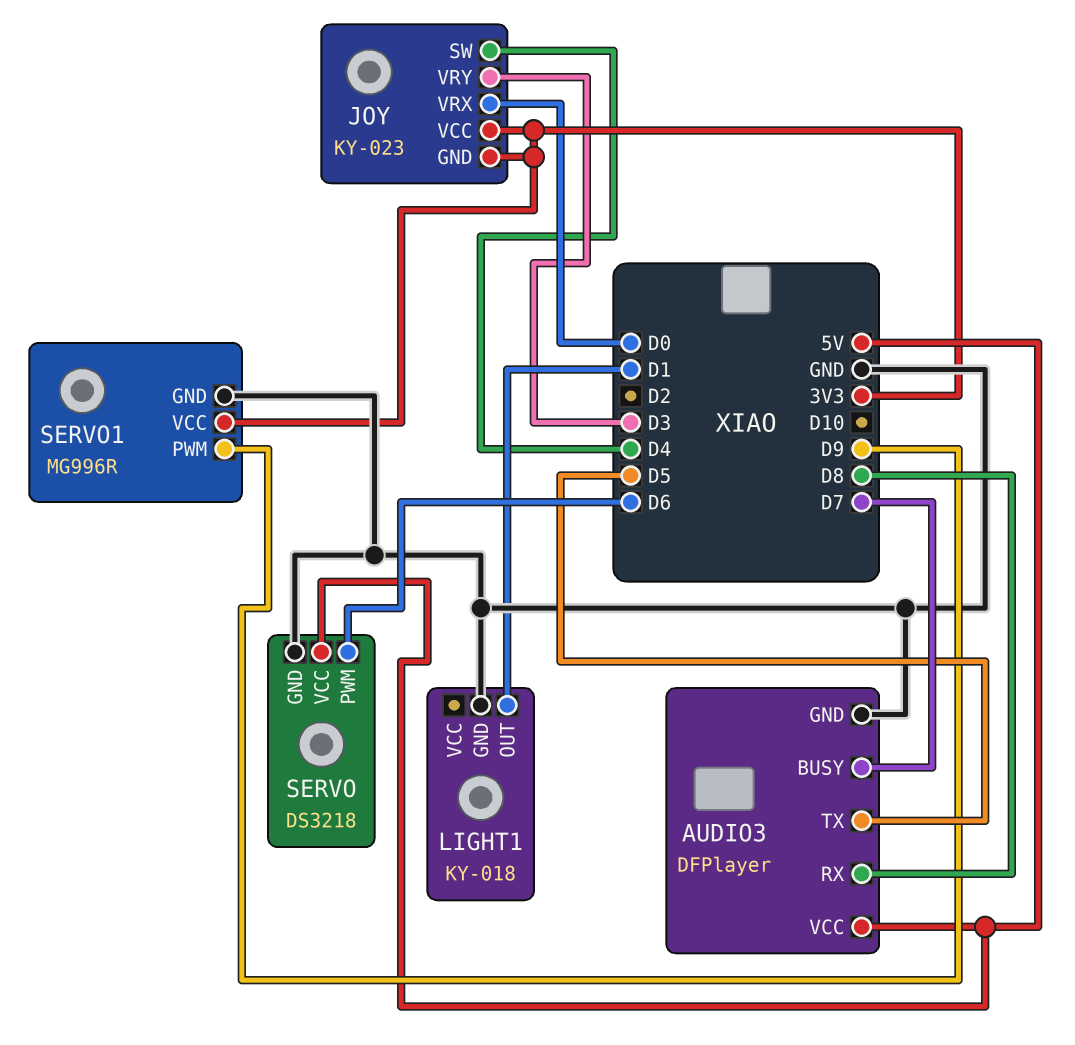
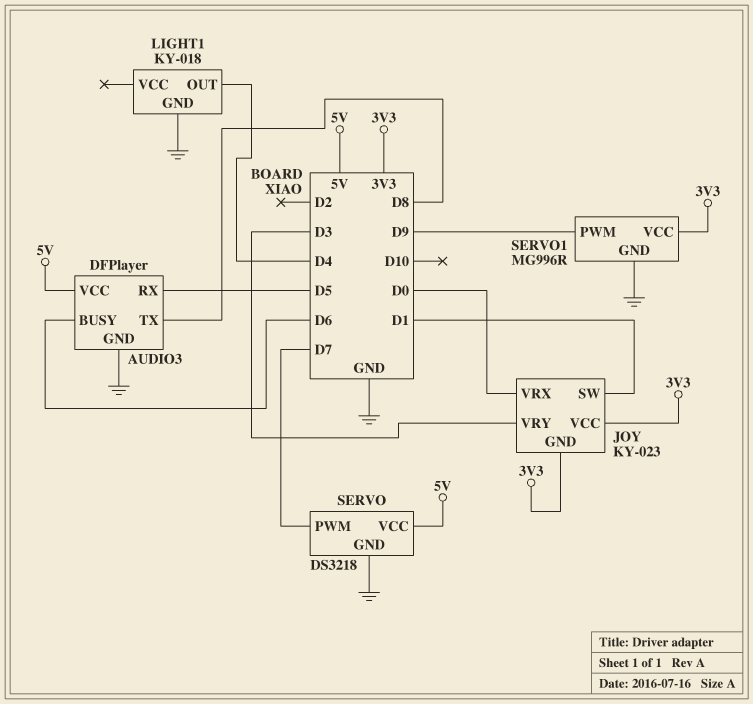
AUDIO3 pin BUSY: D7 -> D6
AUDIO3 pin RX: D8 -> D5
AUDIO3 pin TX: D5 -> D8
JOY pin SW: D4 -> D1
LIGHT1 pin OUT: D1 -> D4
SERVO pin PWM: D6 -> D7

